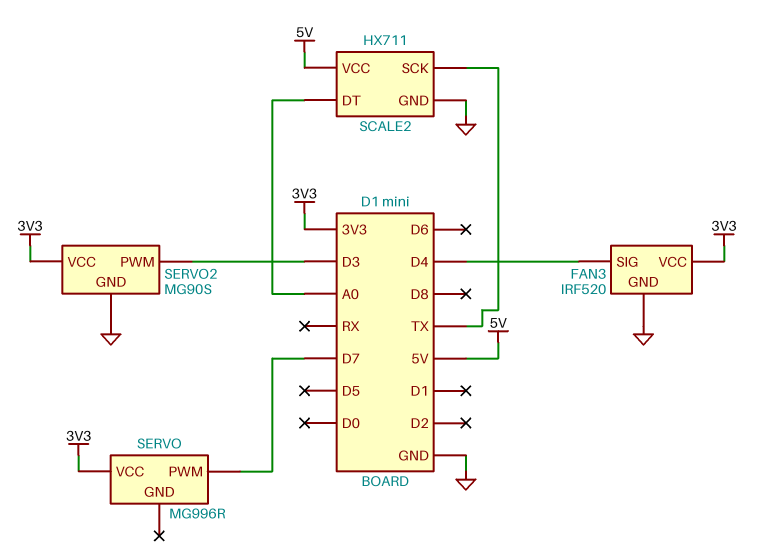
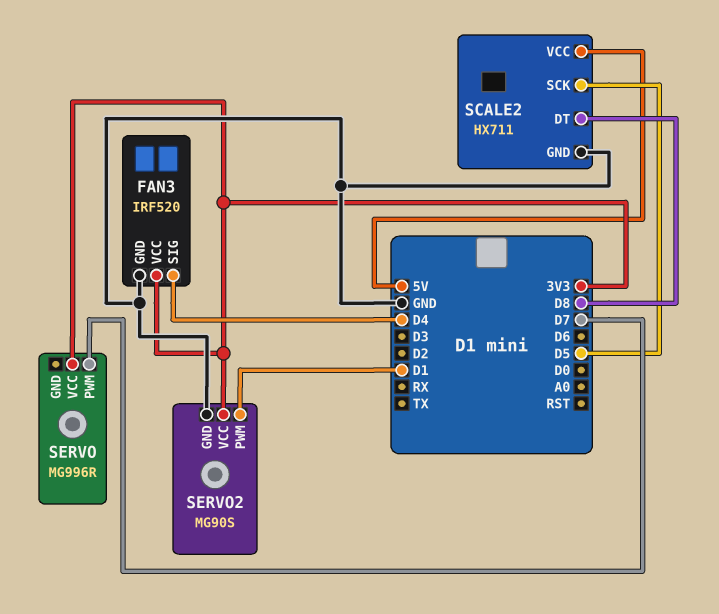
SCALE2 pin DT: A0 -> D8
SCALE2 pin SCK: TX -> D5
SERVO2 pin PWM: D3 -> D1

